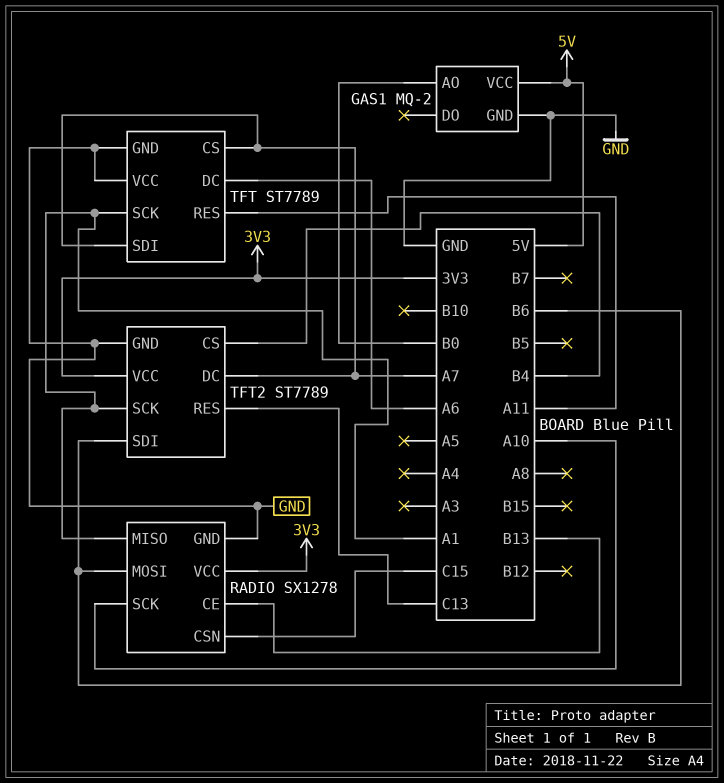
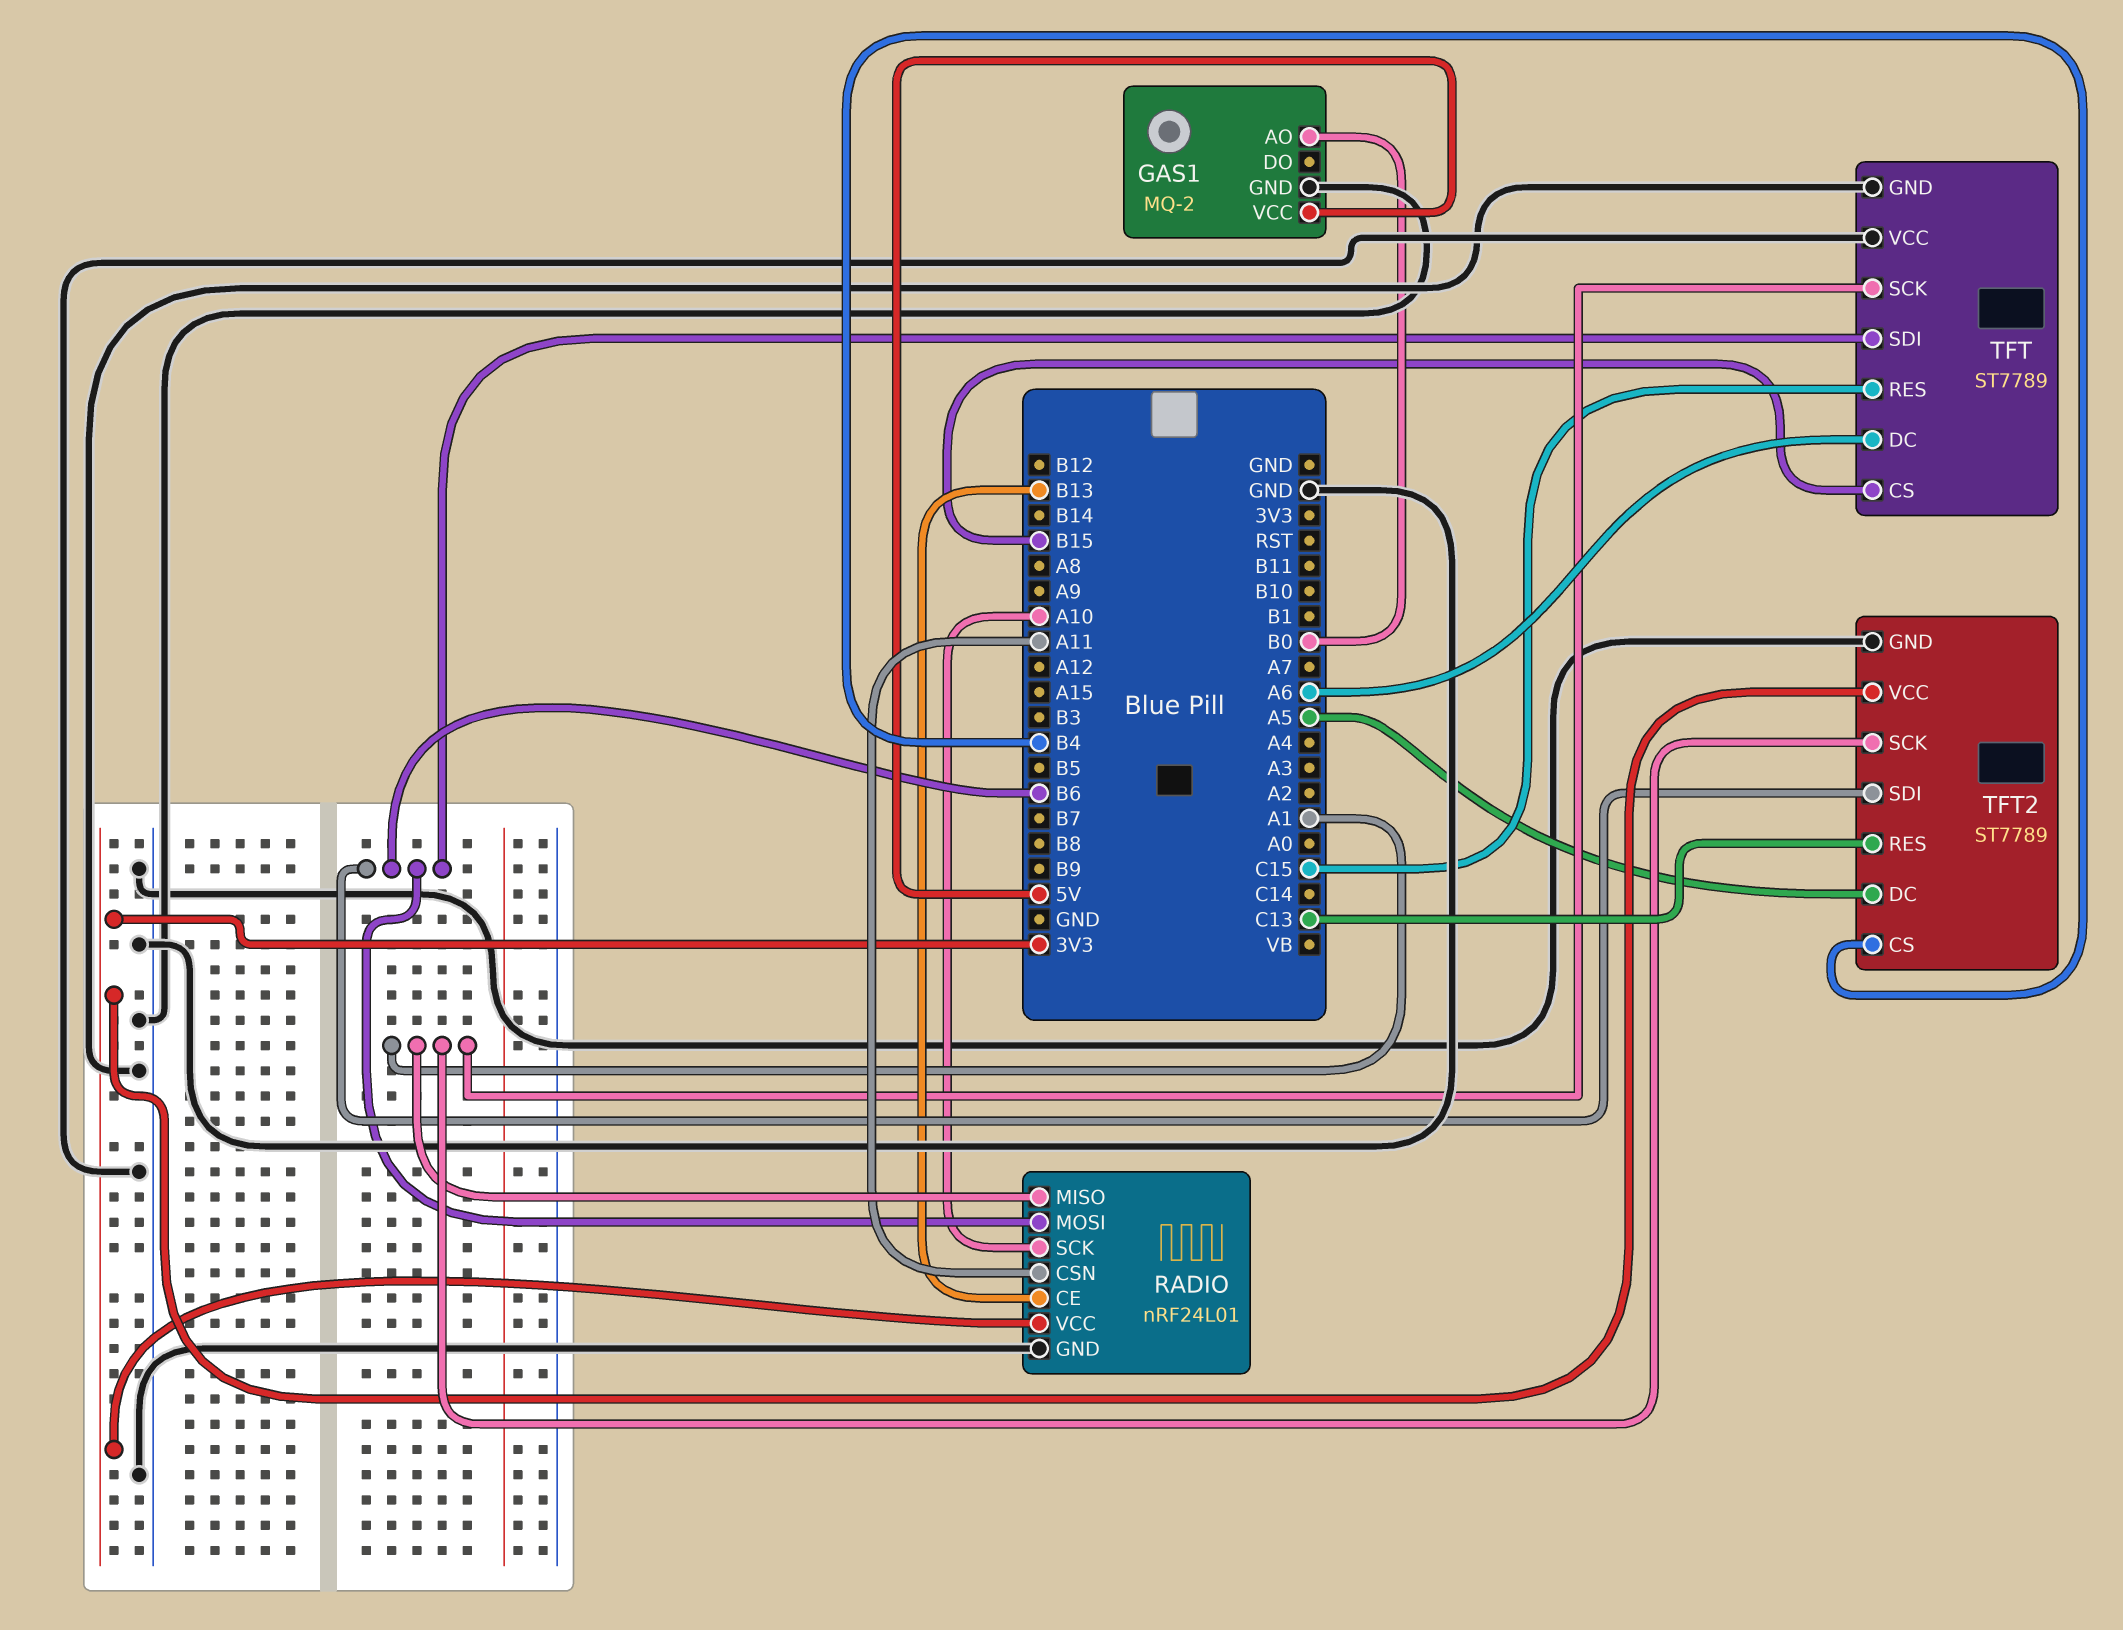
RADIO: SX1278 -> nRF24L01
RADIO pin CSN: C15 -> A11
TFT pin CS: A7 -> B15
TFT pin RES: A11 -> C15
TFT pin SDI: A7 -> B6
TFT2 pin DC: A7 -> A5

